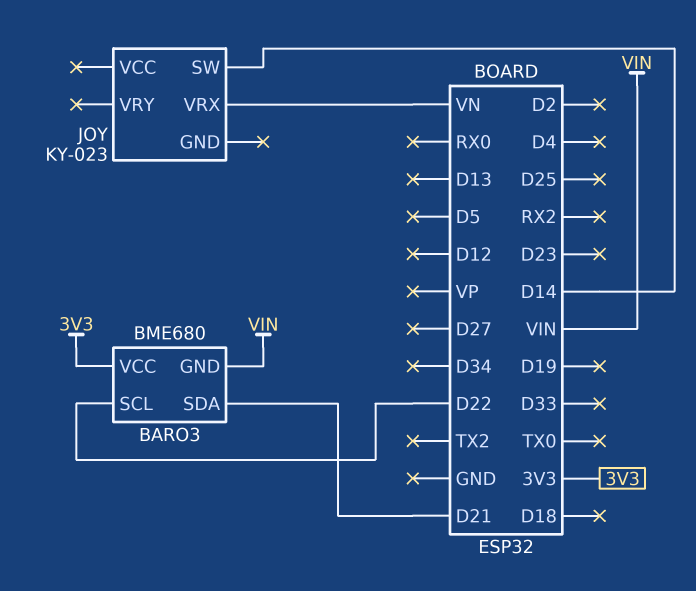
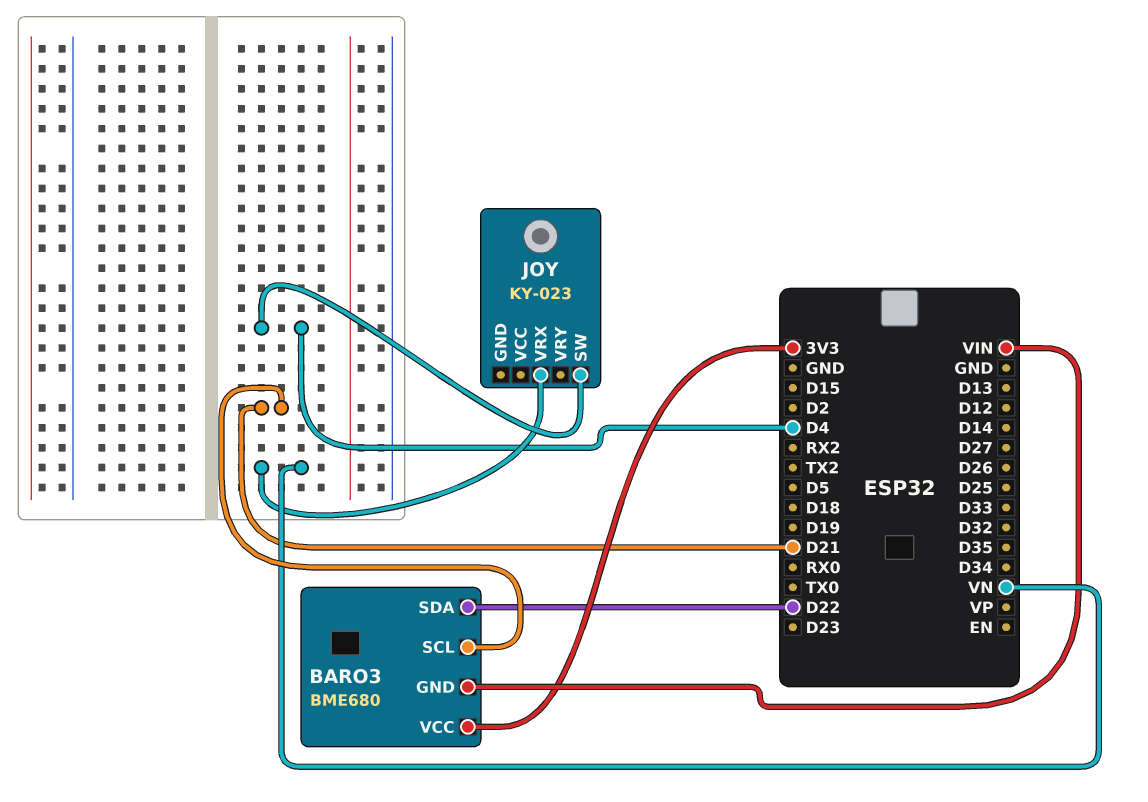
BARO3 pin SCL: D22 -> D21
BARO3 pin SDA: D21 -> D22
JOY pin SW: D14 -> D4

